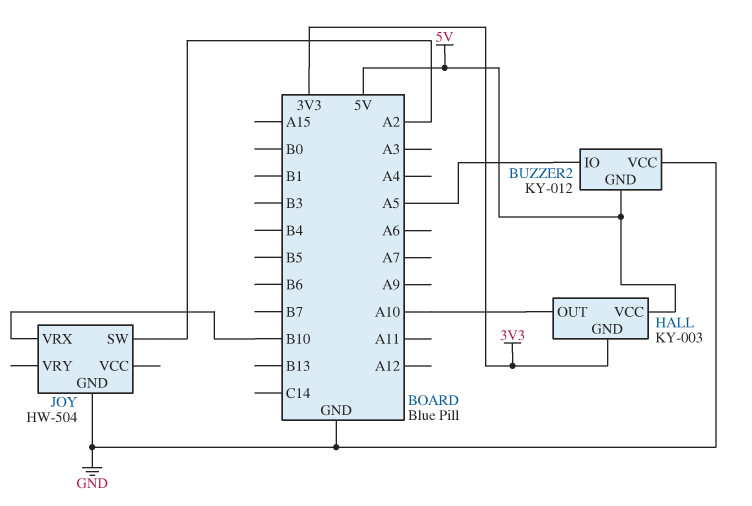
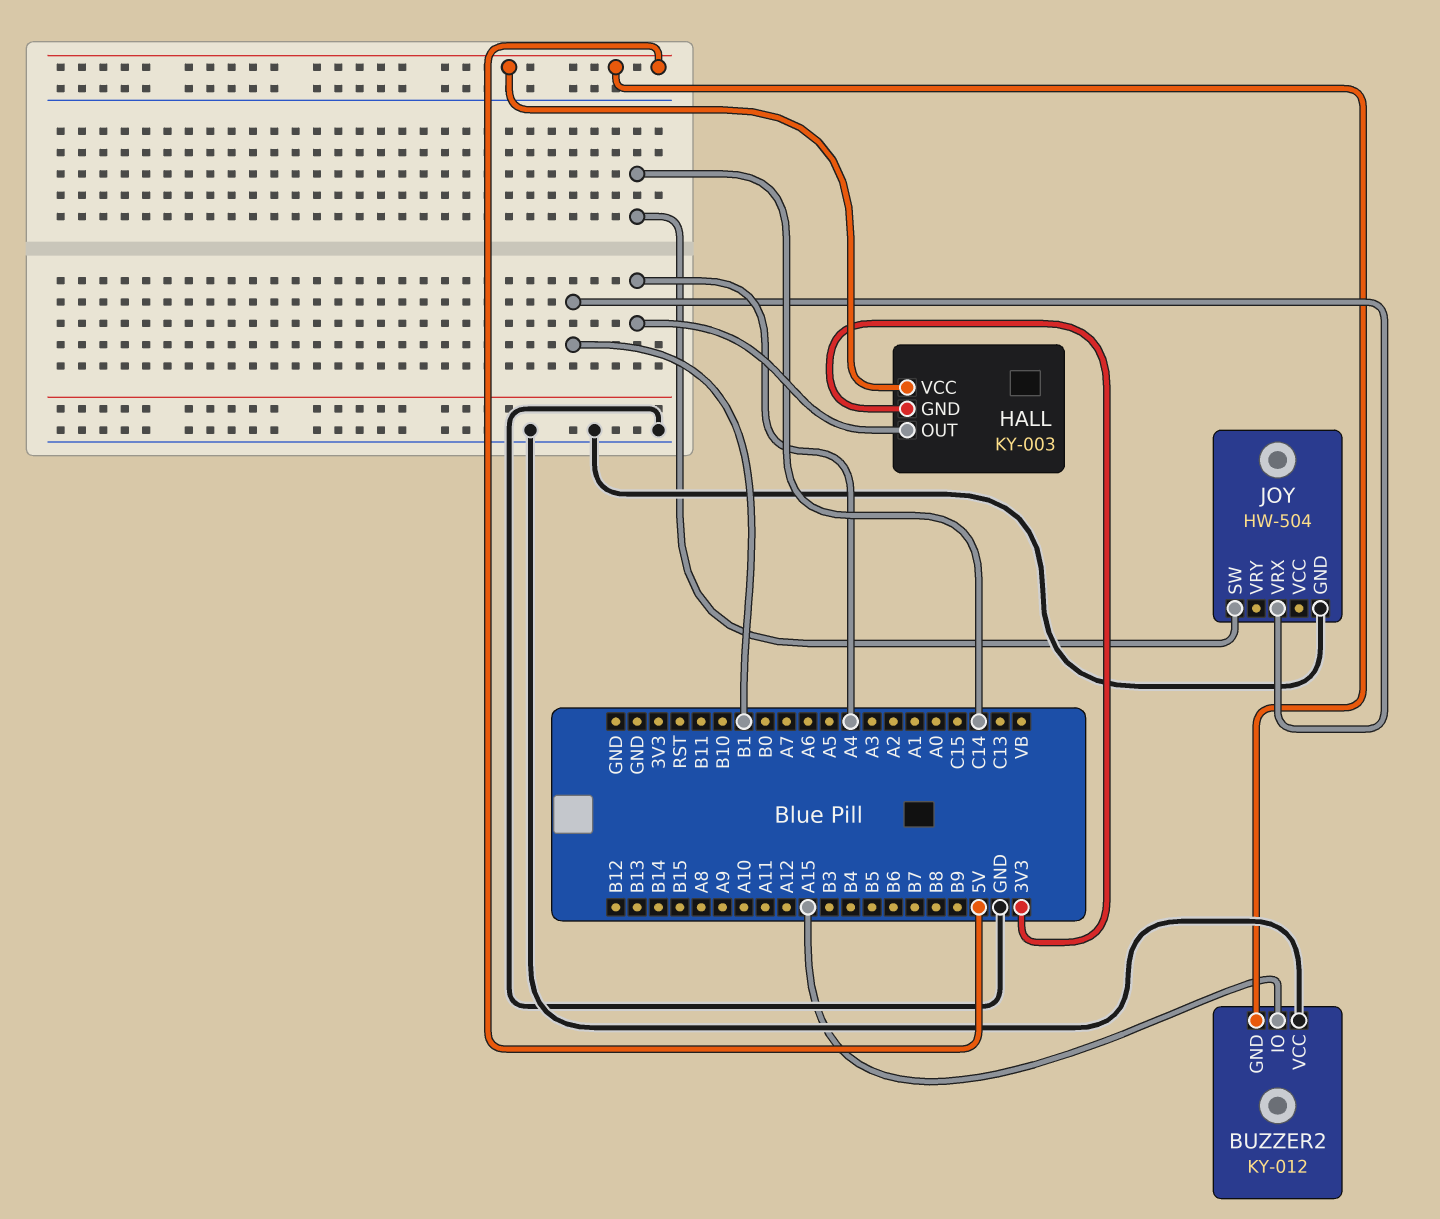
BUZZER2 pin IO: A5 -> A15
HALL pin OUT: A10 -> A4
JOY pin SW: A2 -> C14
JOY pin VRX: B10 -> B1

